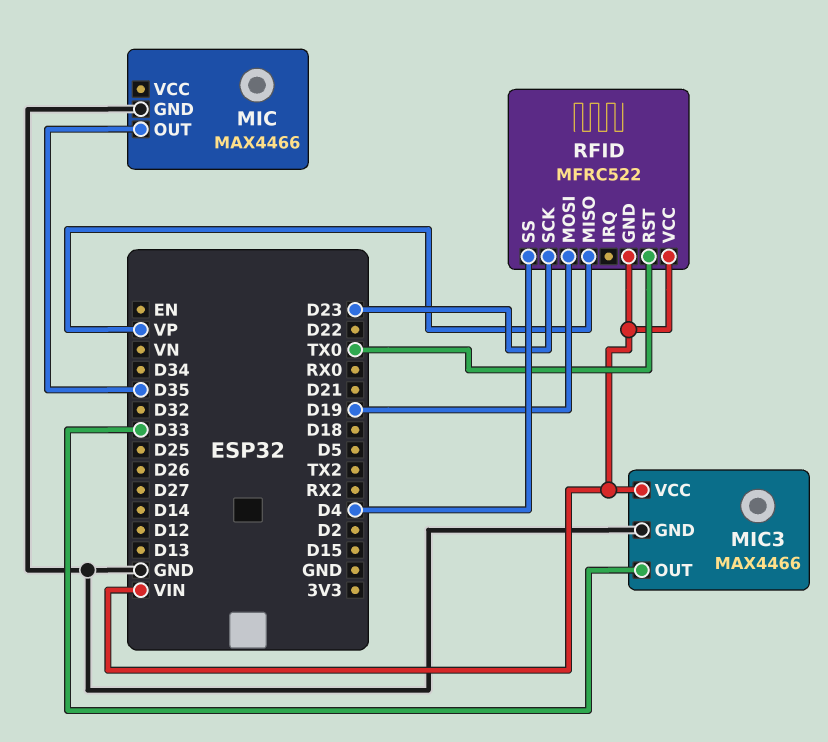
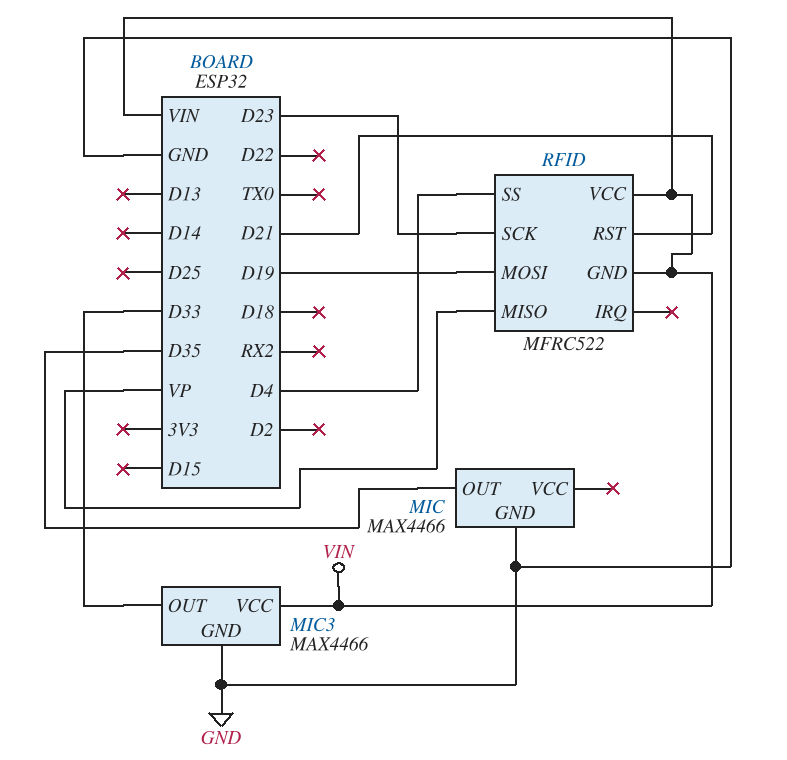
RFID pin RST: TX0 -> D21

